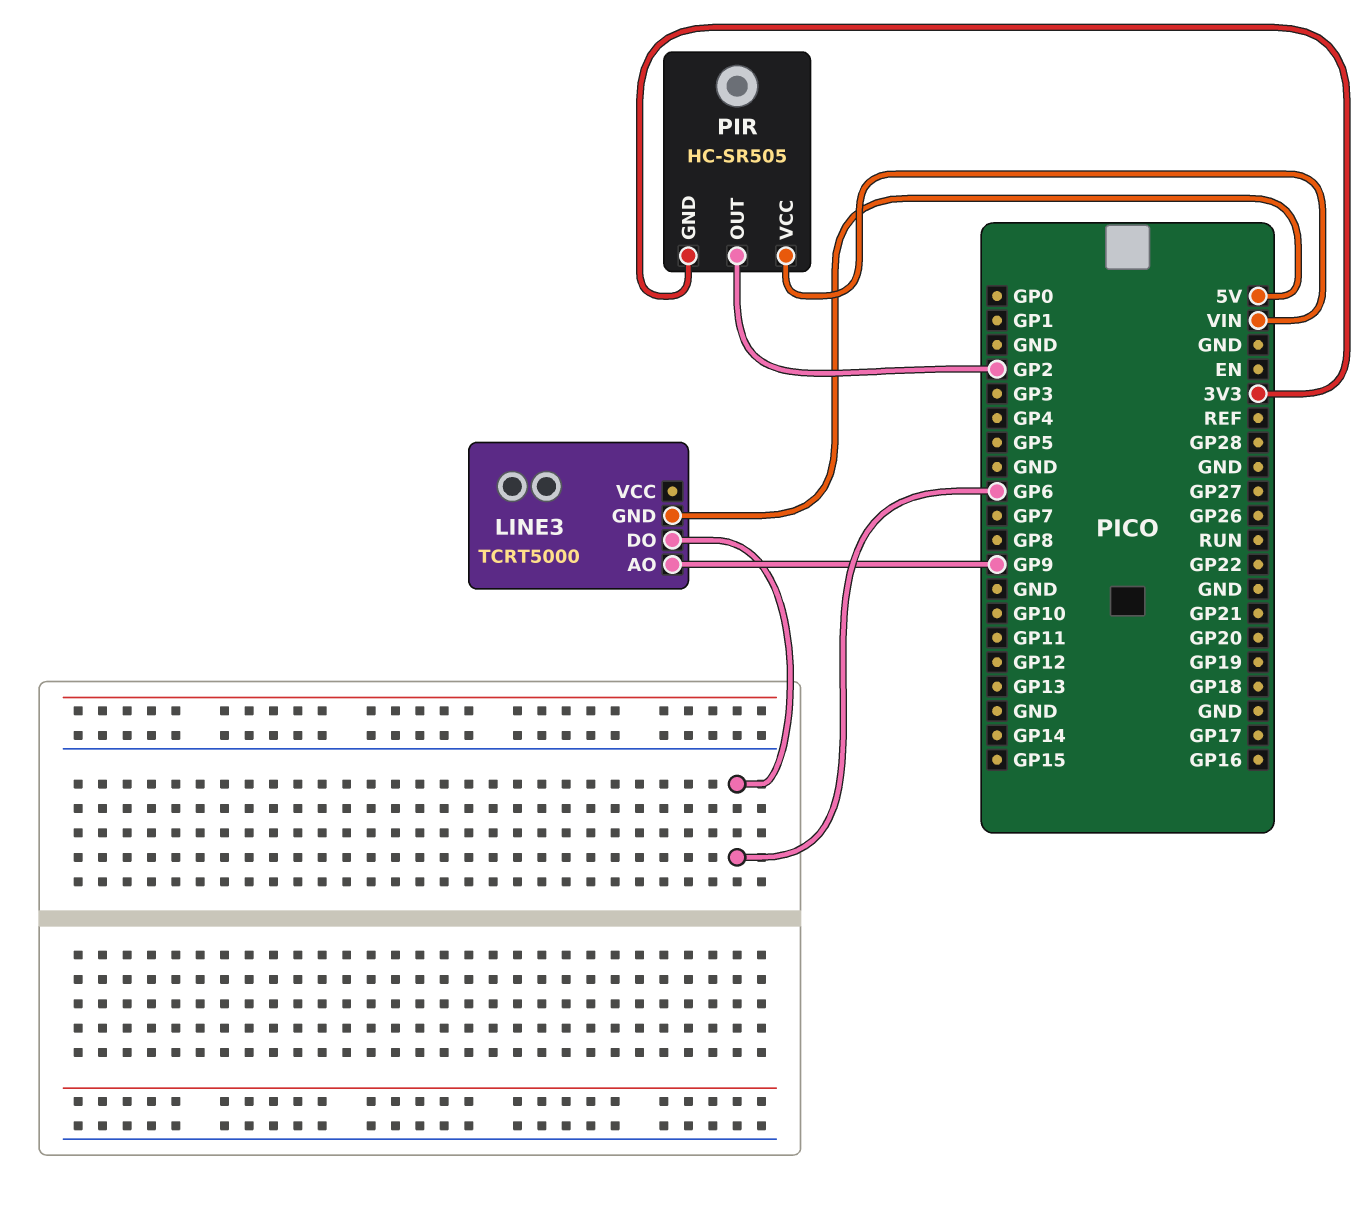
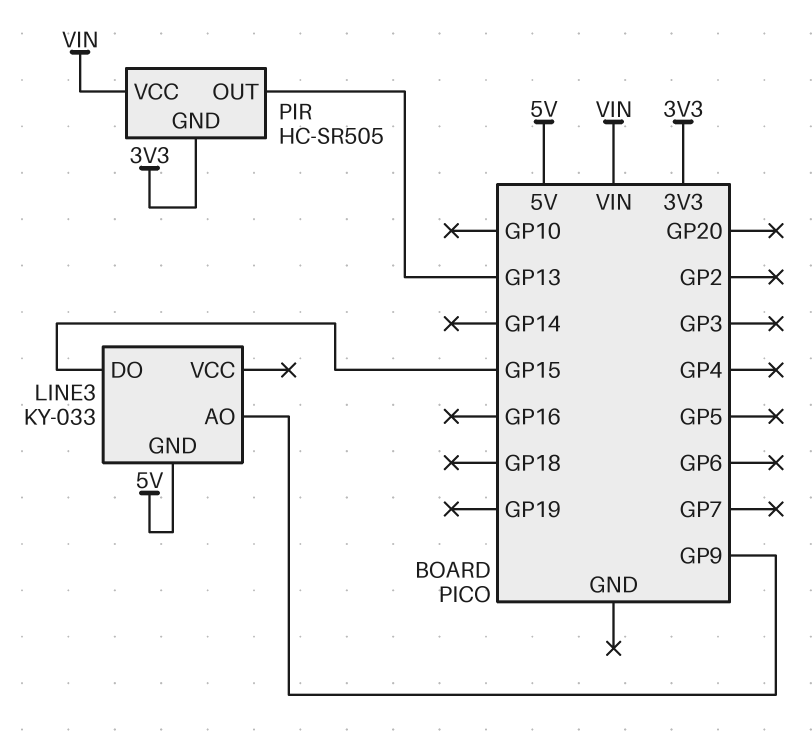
LINE3: TCRT5000 -> KY-033
LINE3 pin DO: GP6 -> GP15
PIR pin OUT: GP2 -> GP13

